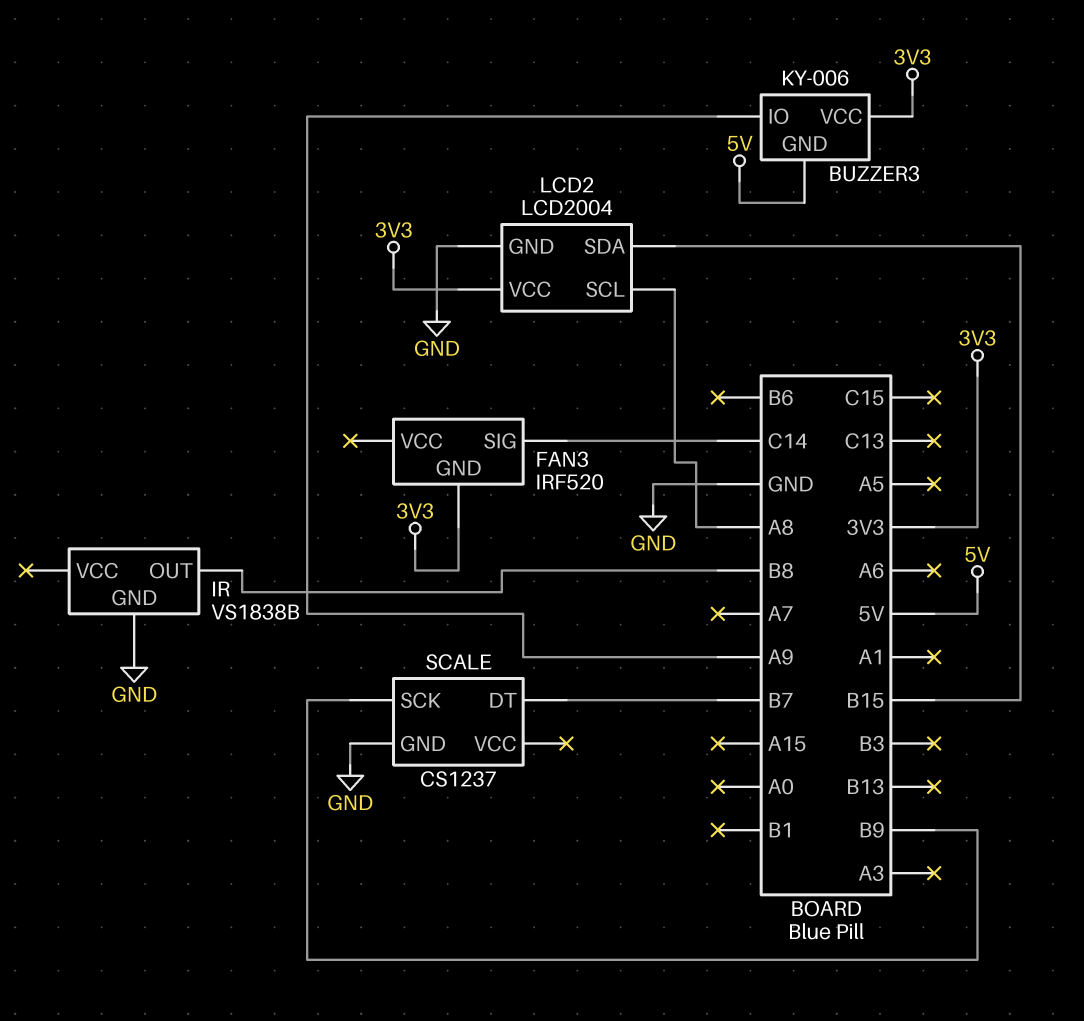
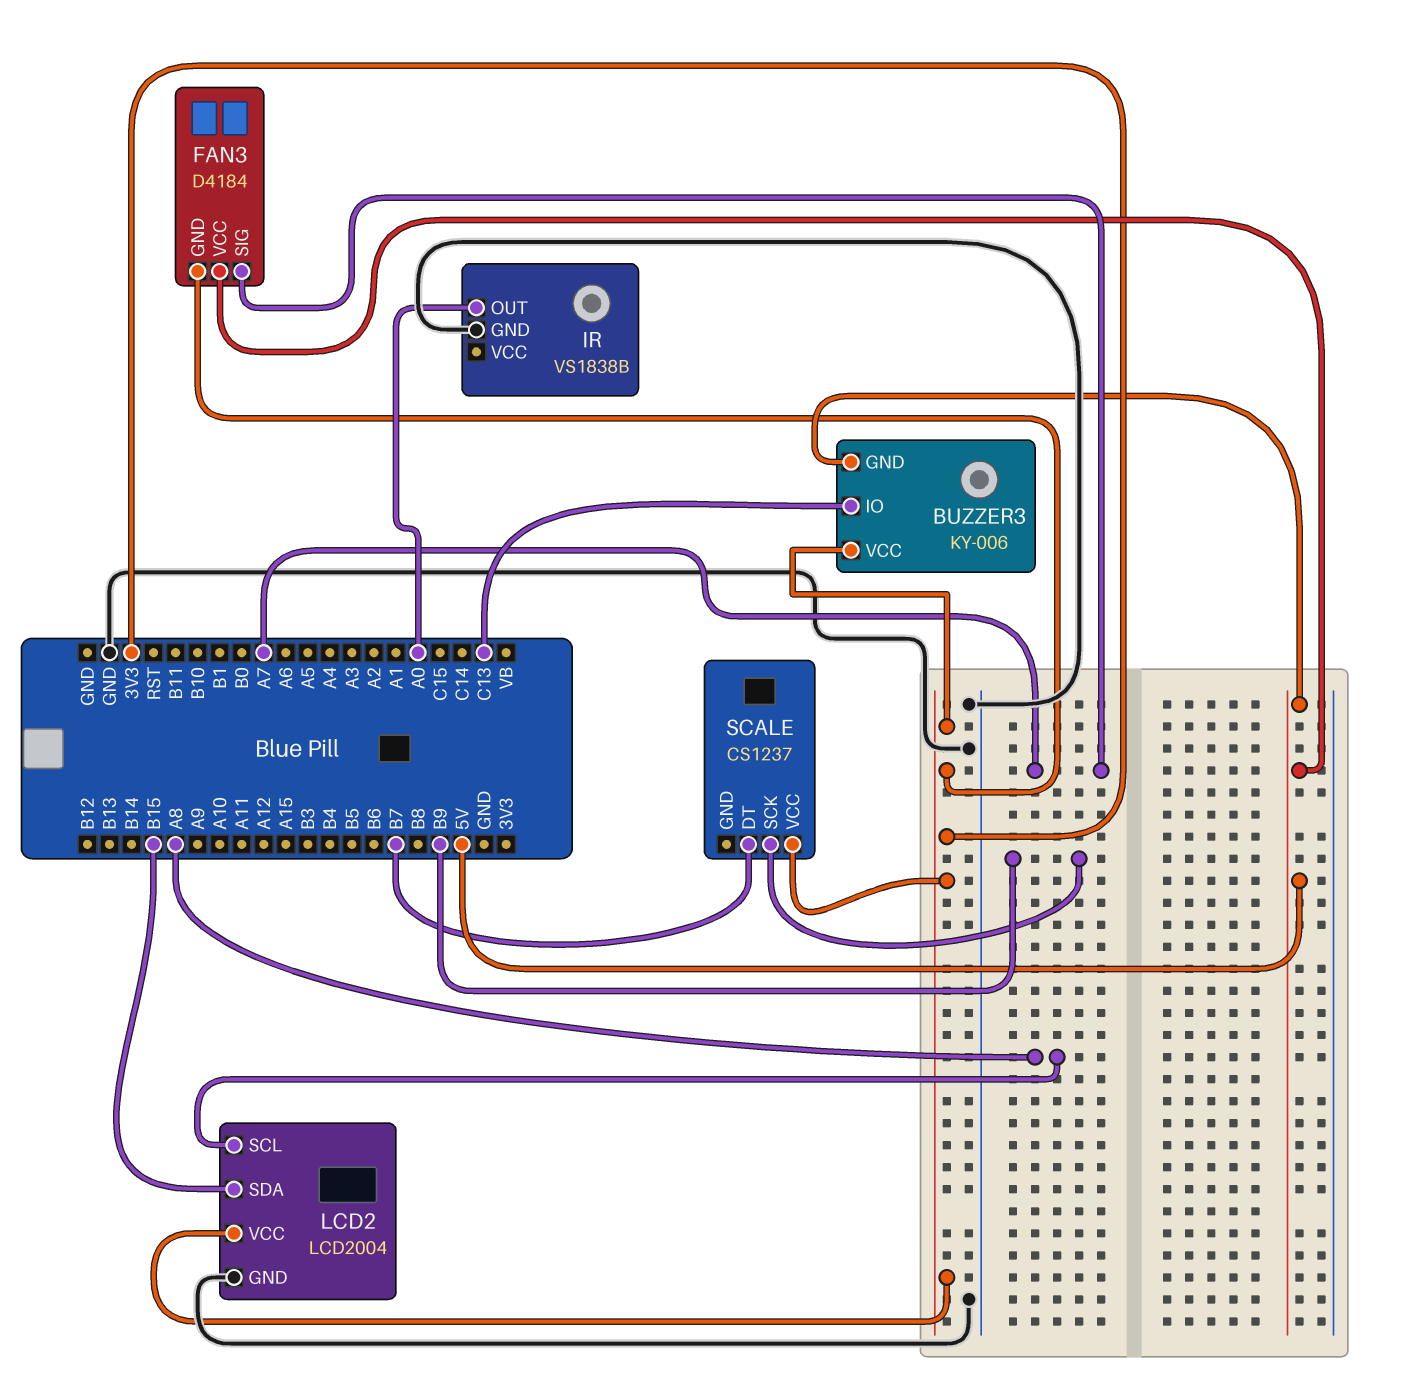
BUZZER3 pin IO: A9 -> C13
FAN3: IRF520 -> D4184
FAN3 pin SIG: C14 -> A7
FAN3 pin VCC: none -> 5V
IR pin OUT: B8 -> A0
SCALE pin GND: GND -> none
SCALE pin VCC: none -> 3V3

